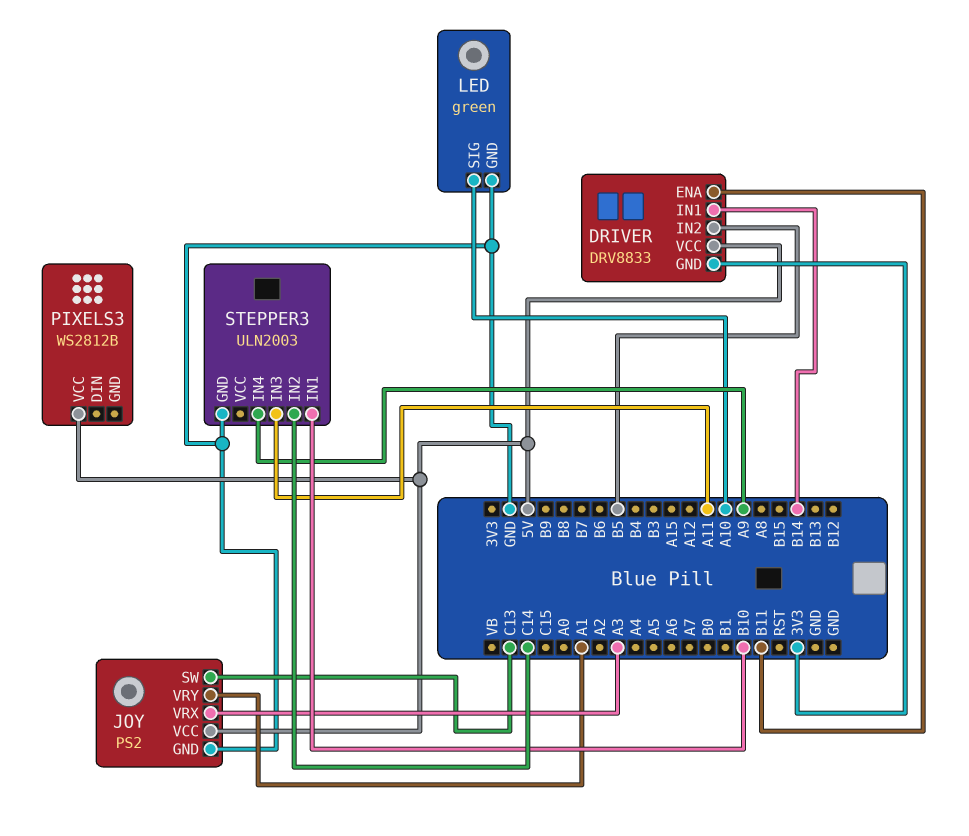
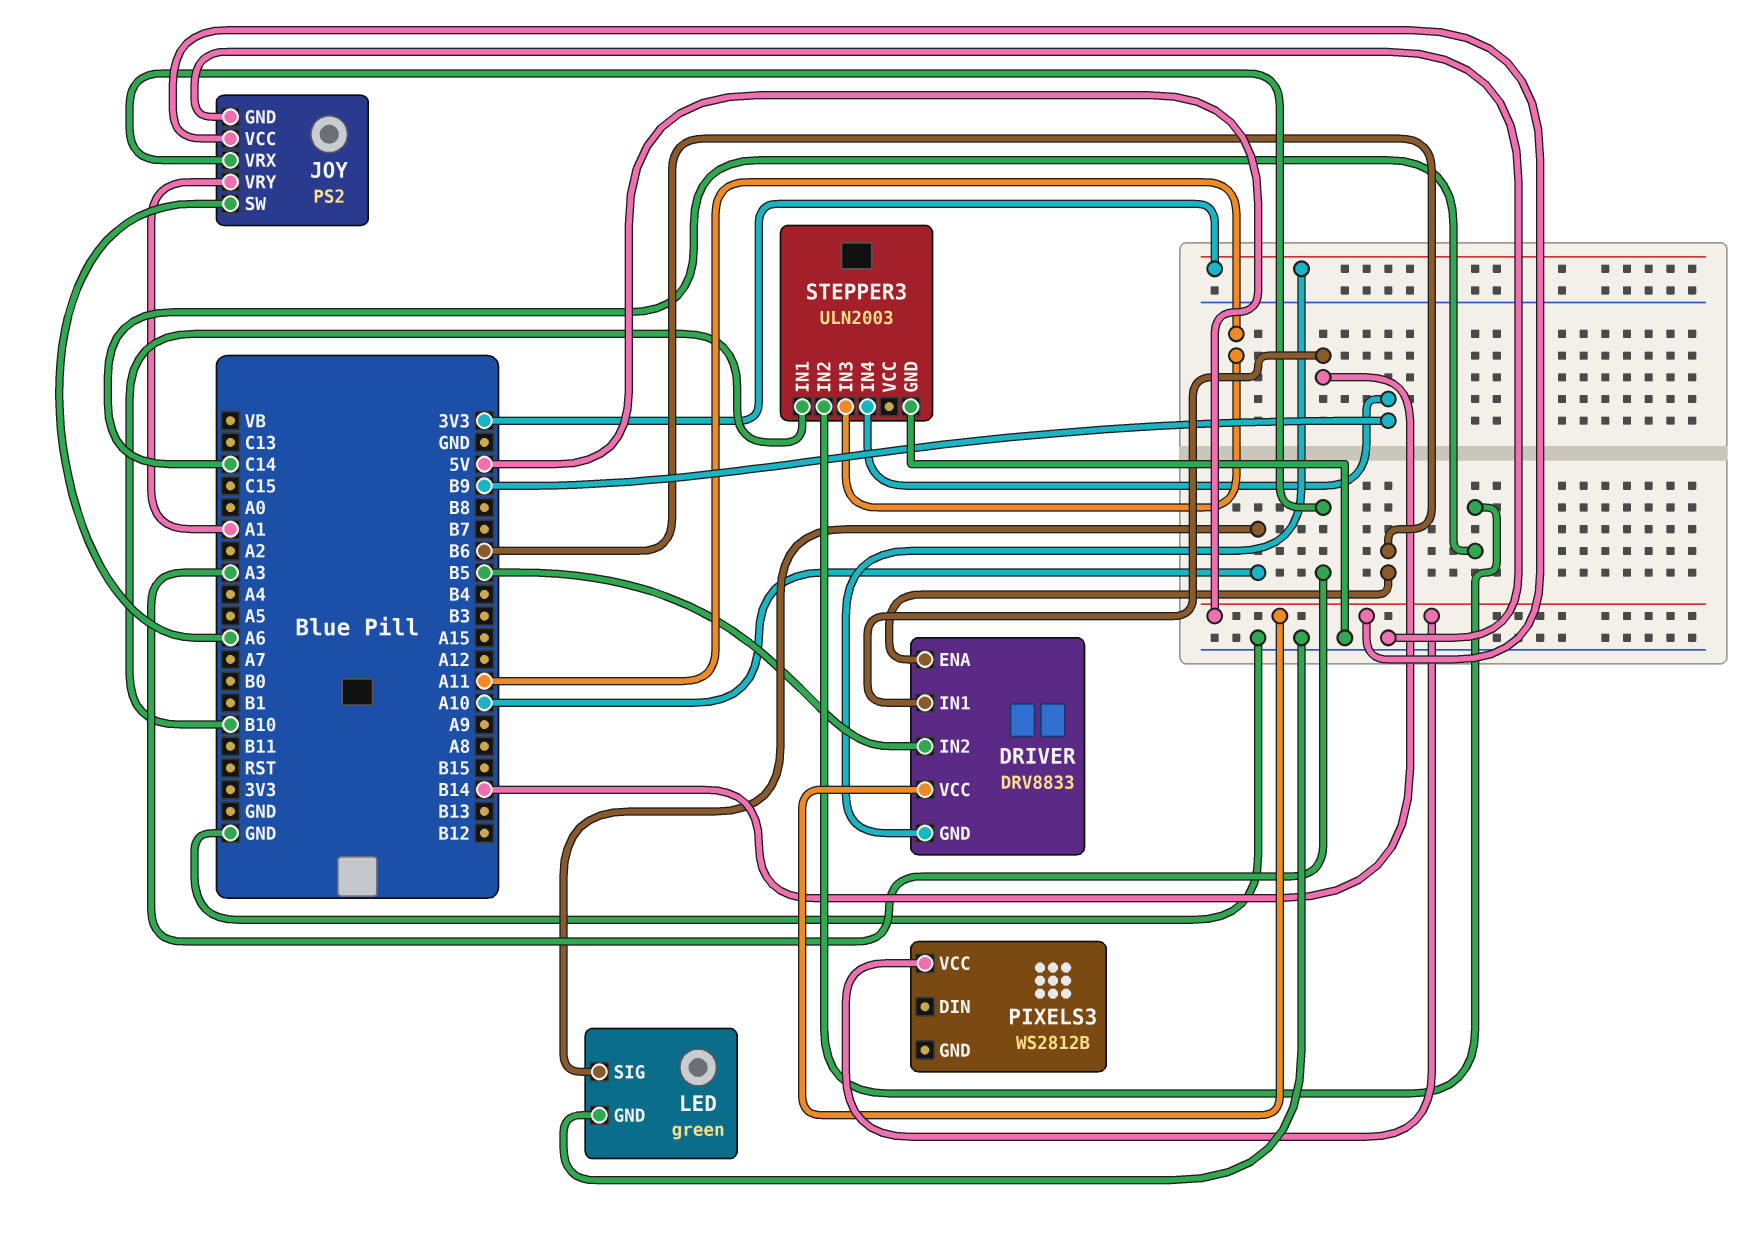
DRIVER pin ENA: B11 -> B6
JOY pin SW: C13 -> A6
STEPPER3 pin IN4: A9 -> B9

